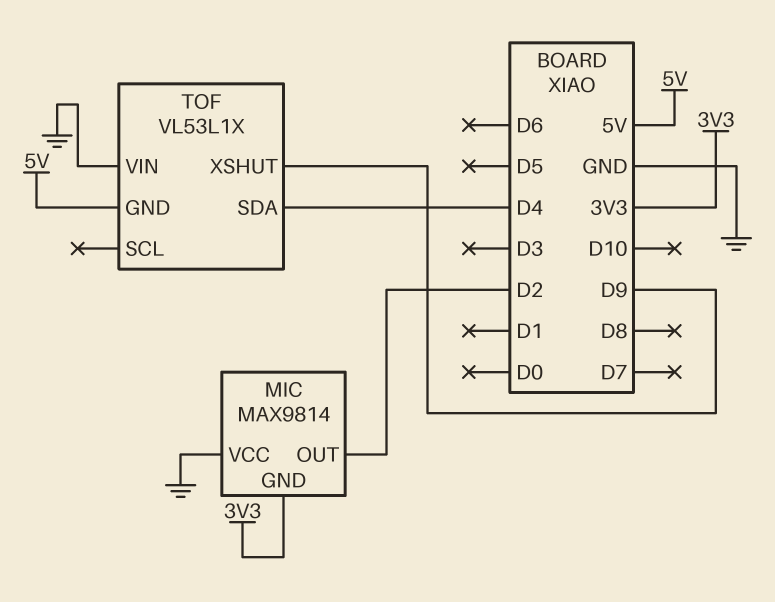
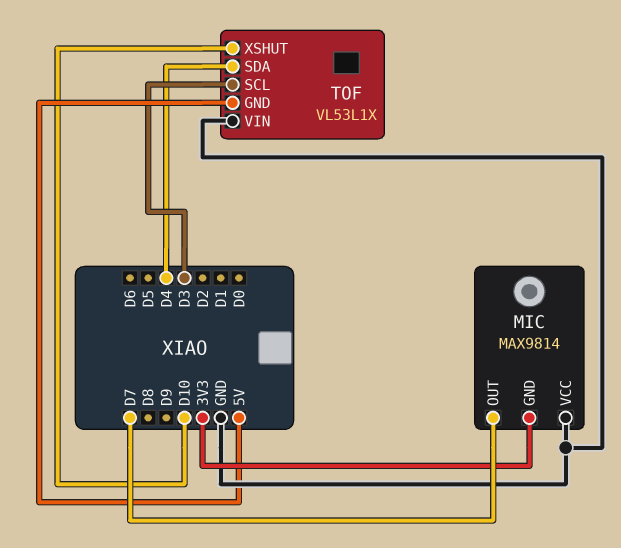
MIC pin OUT: D2 -> D7
TOF pin SCL: none -> D3
TOF pin XSHUT: D9 -> D10

